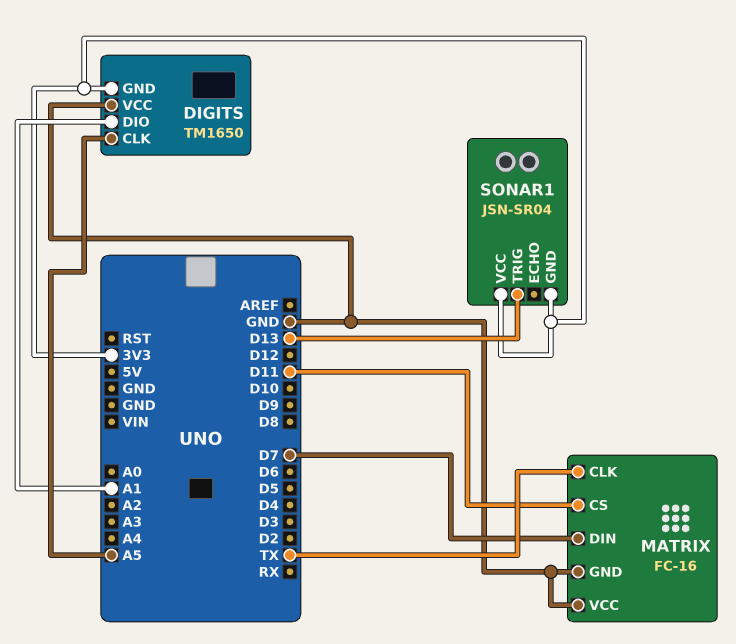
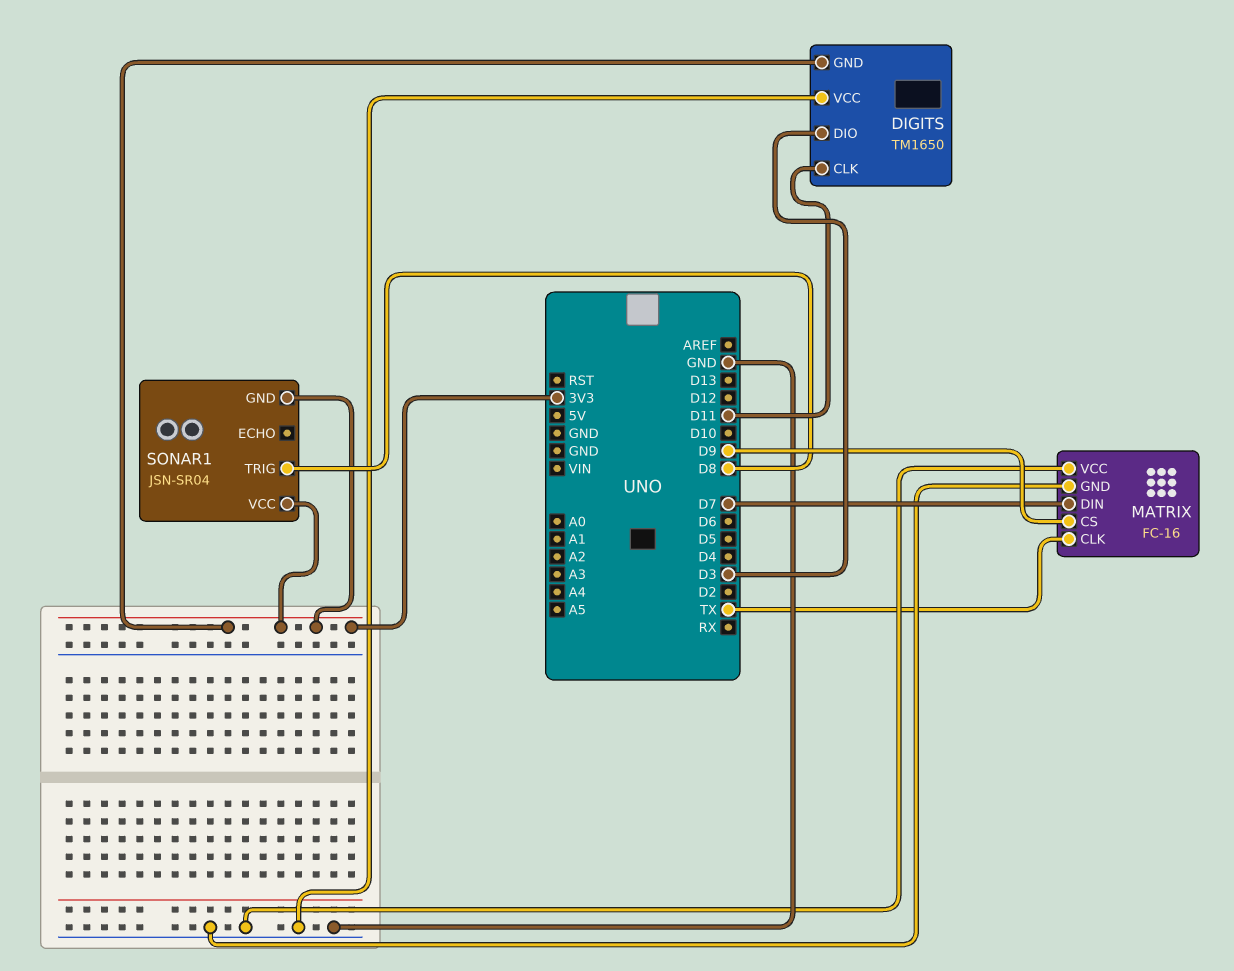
DIGITS pin CLK: A5 -> D11
DIGITS pin DIO: A1 -> D3
MATRIX pin CS: D11 -> D9
SONAR1 pin TRIG: D13 -> D8

